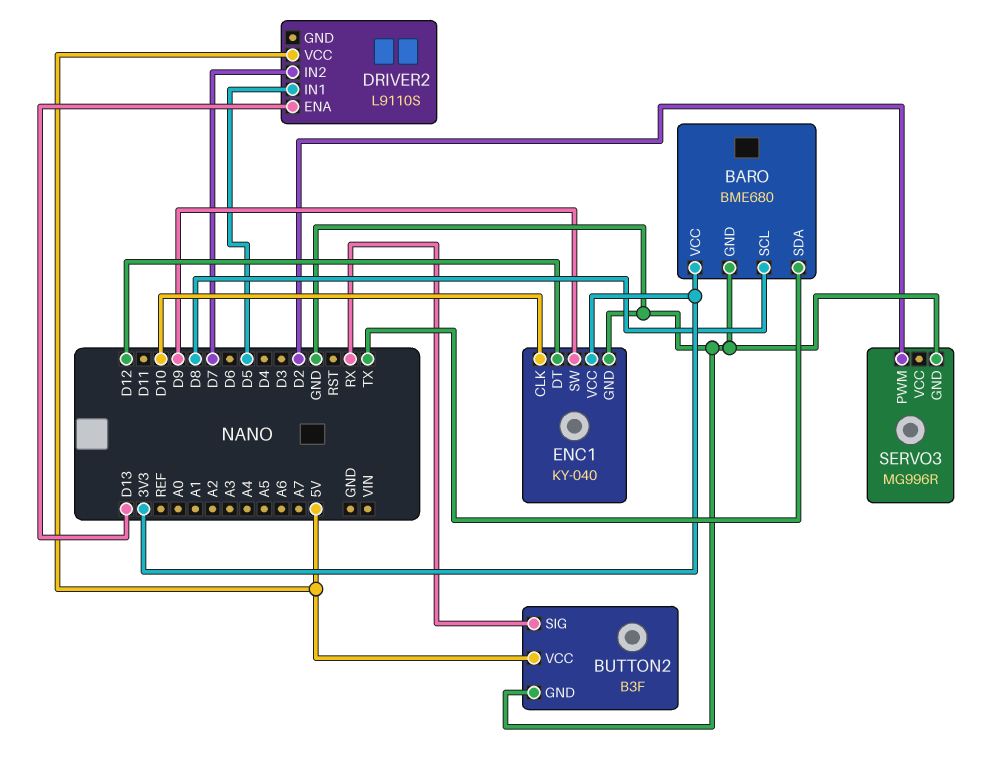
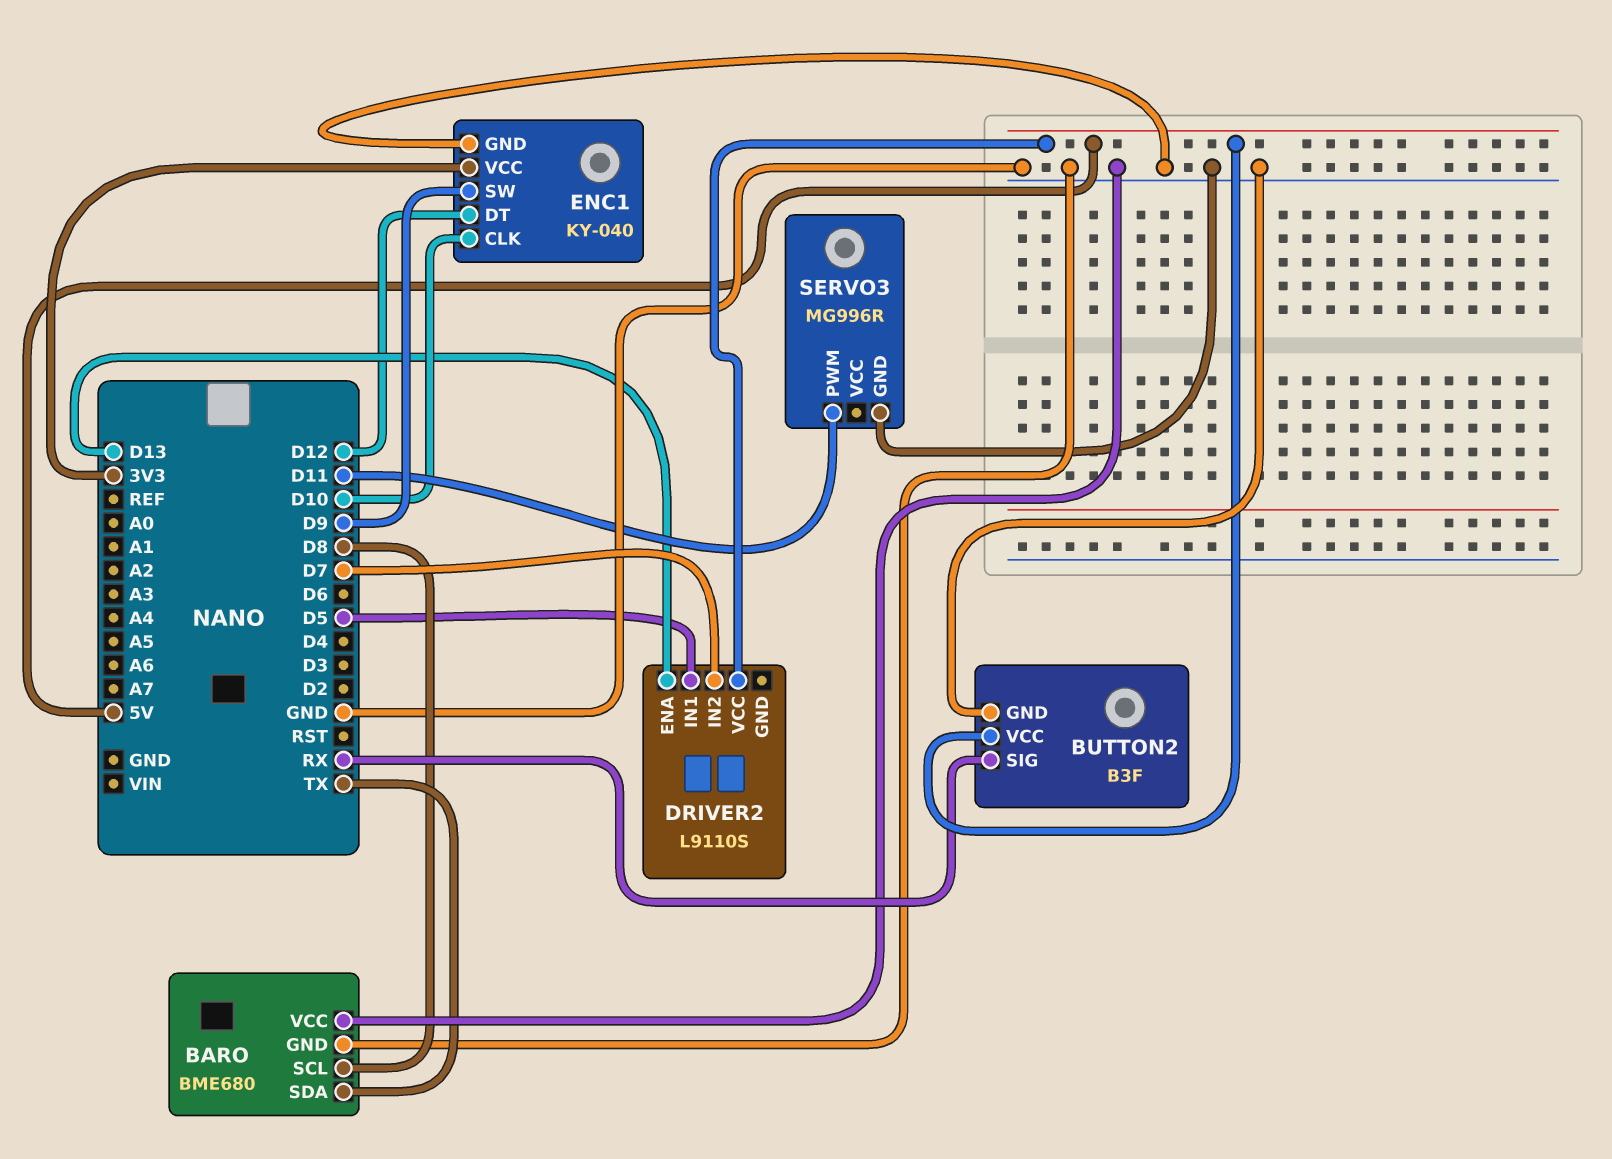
BARO pin VCC: 3V3 -> GND
SERVO3 pin PWM: D2 -> D11

